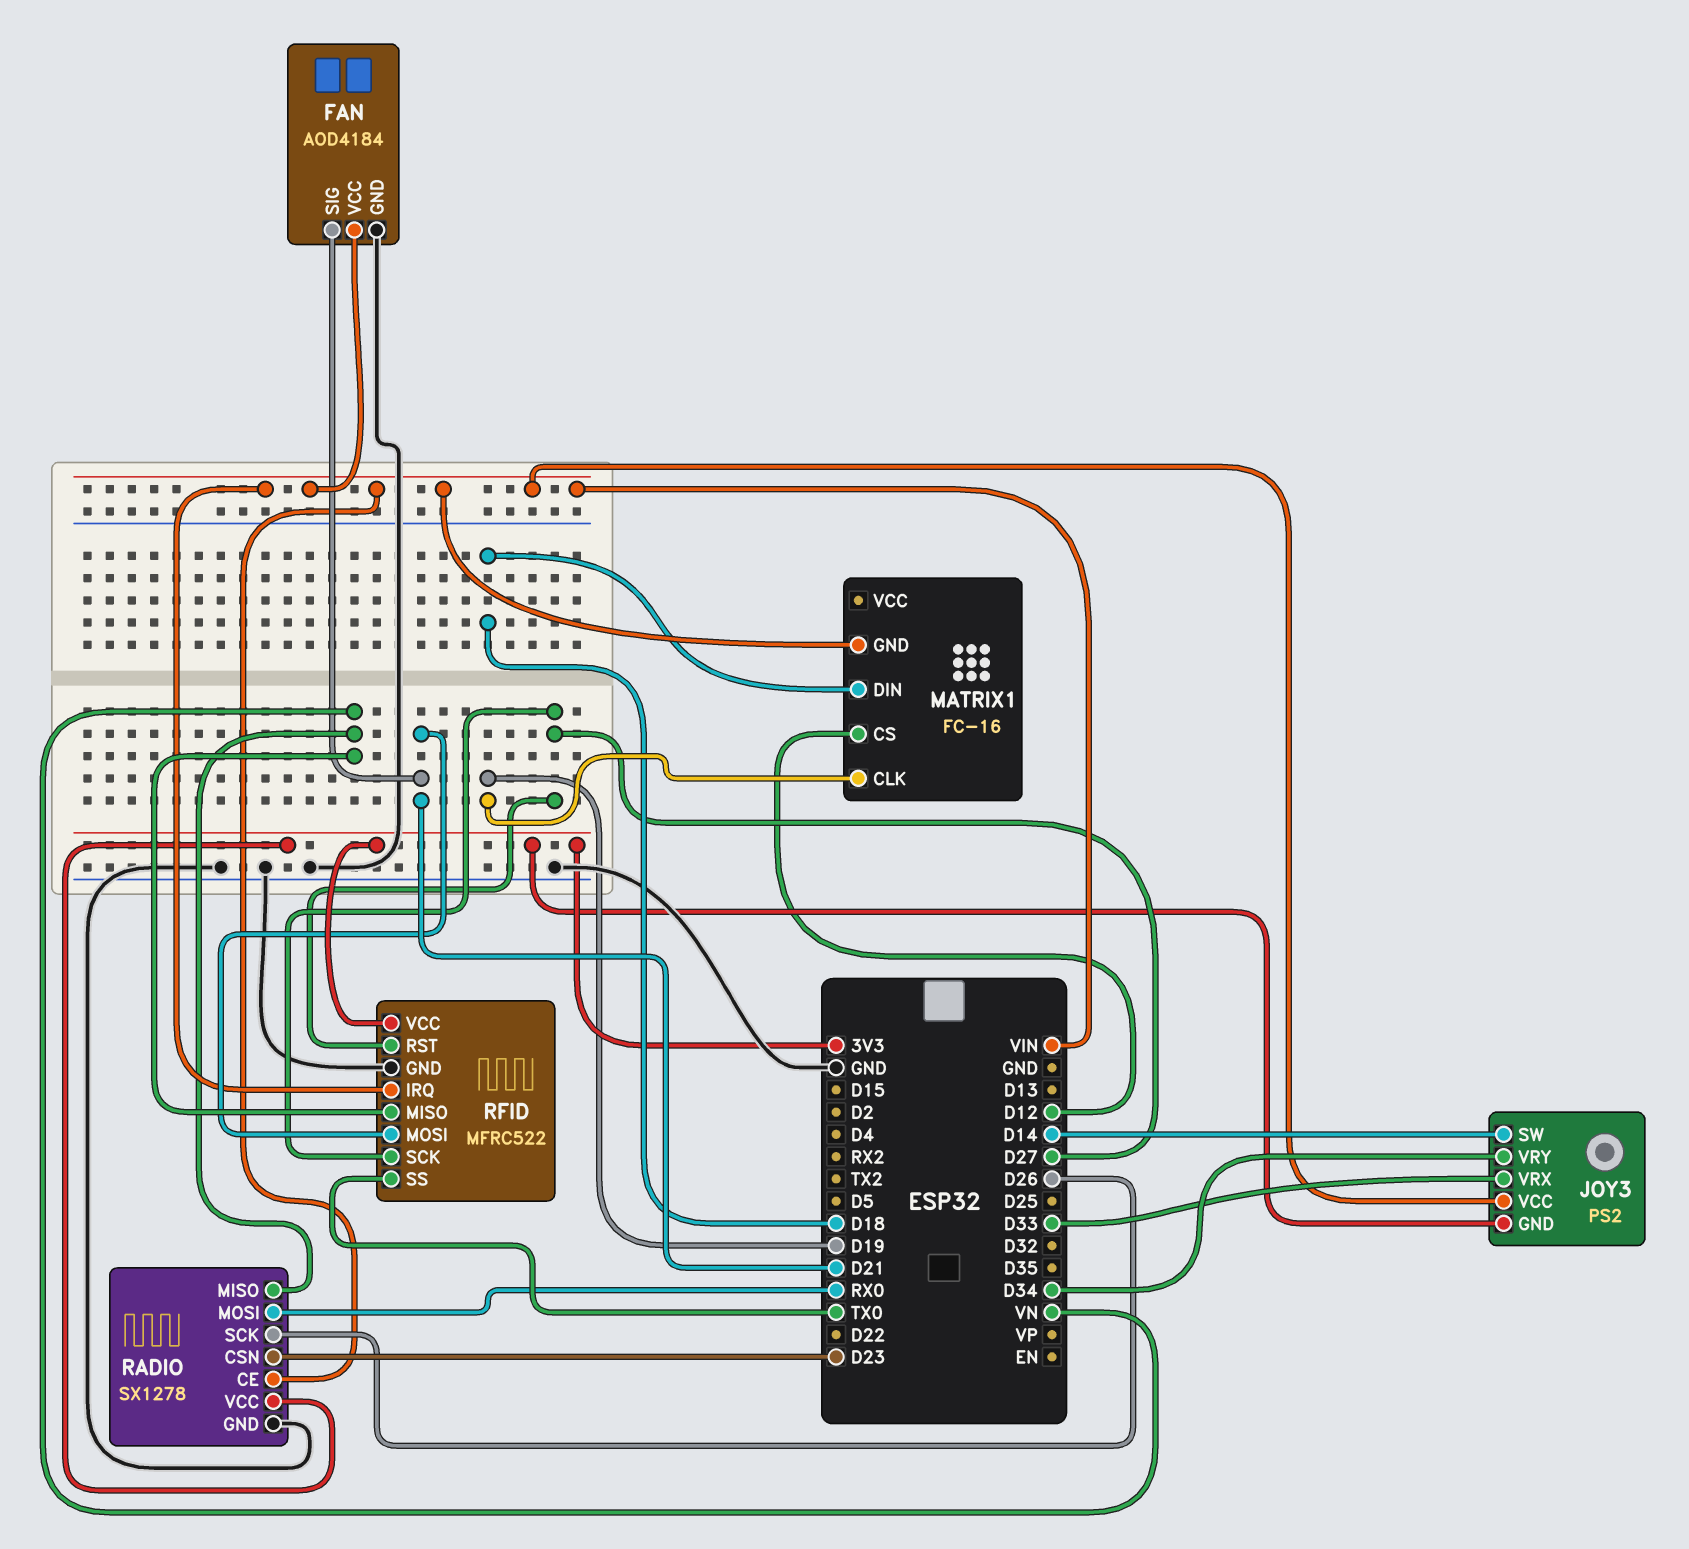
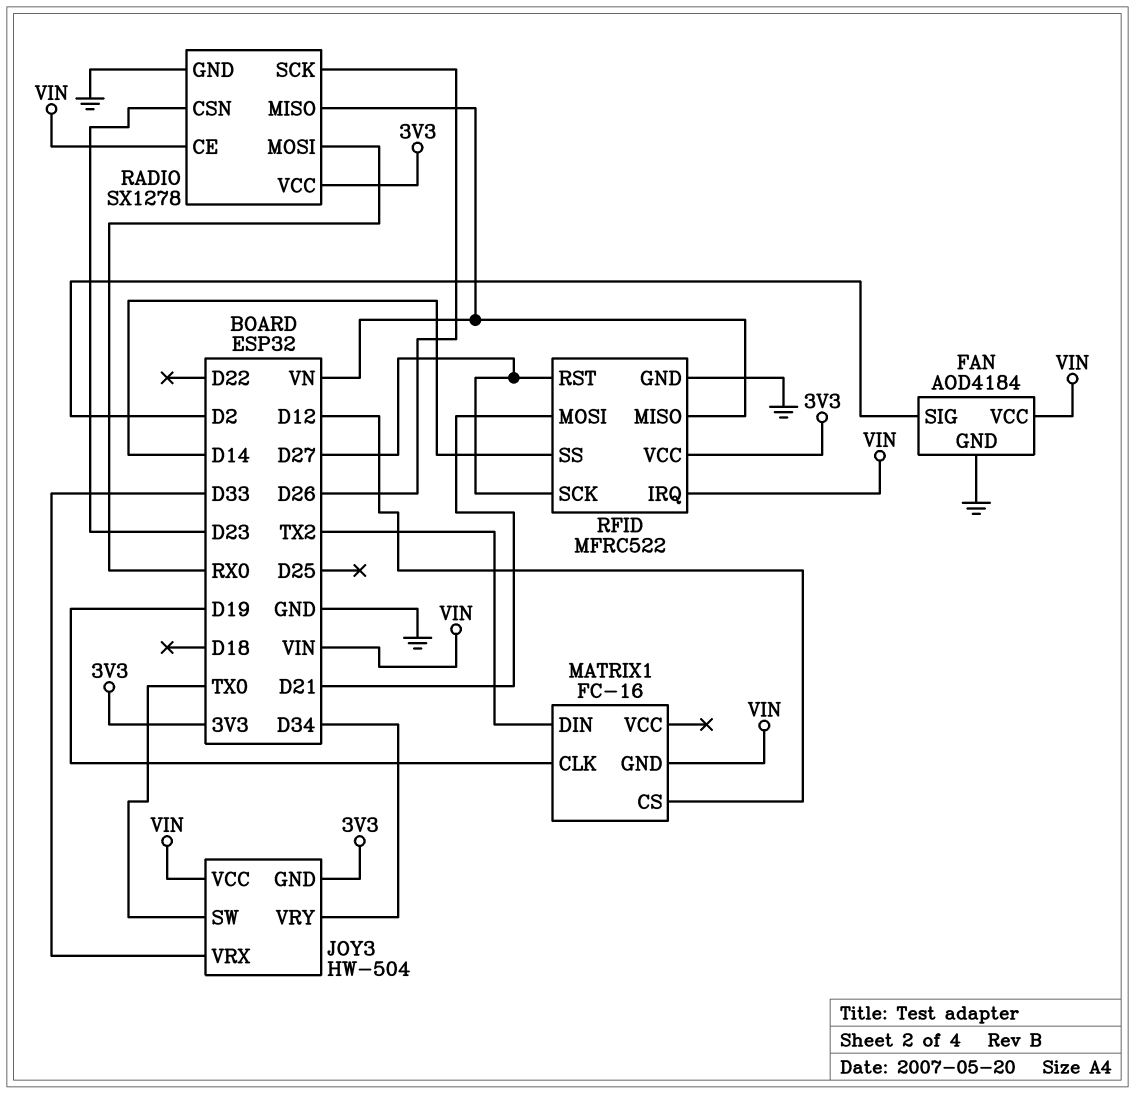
FAN pin SIG: D21 -> D2
JOY3: PS2 -> HW-504
JOY3 pin SW: D14 -> TX0
MATRIX1 pin DIN: D18 -> TX2
RFID pin SS: TX0 -> D14

